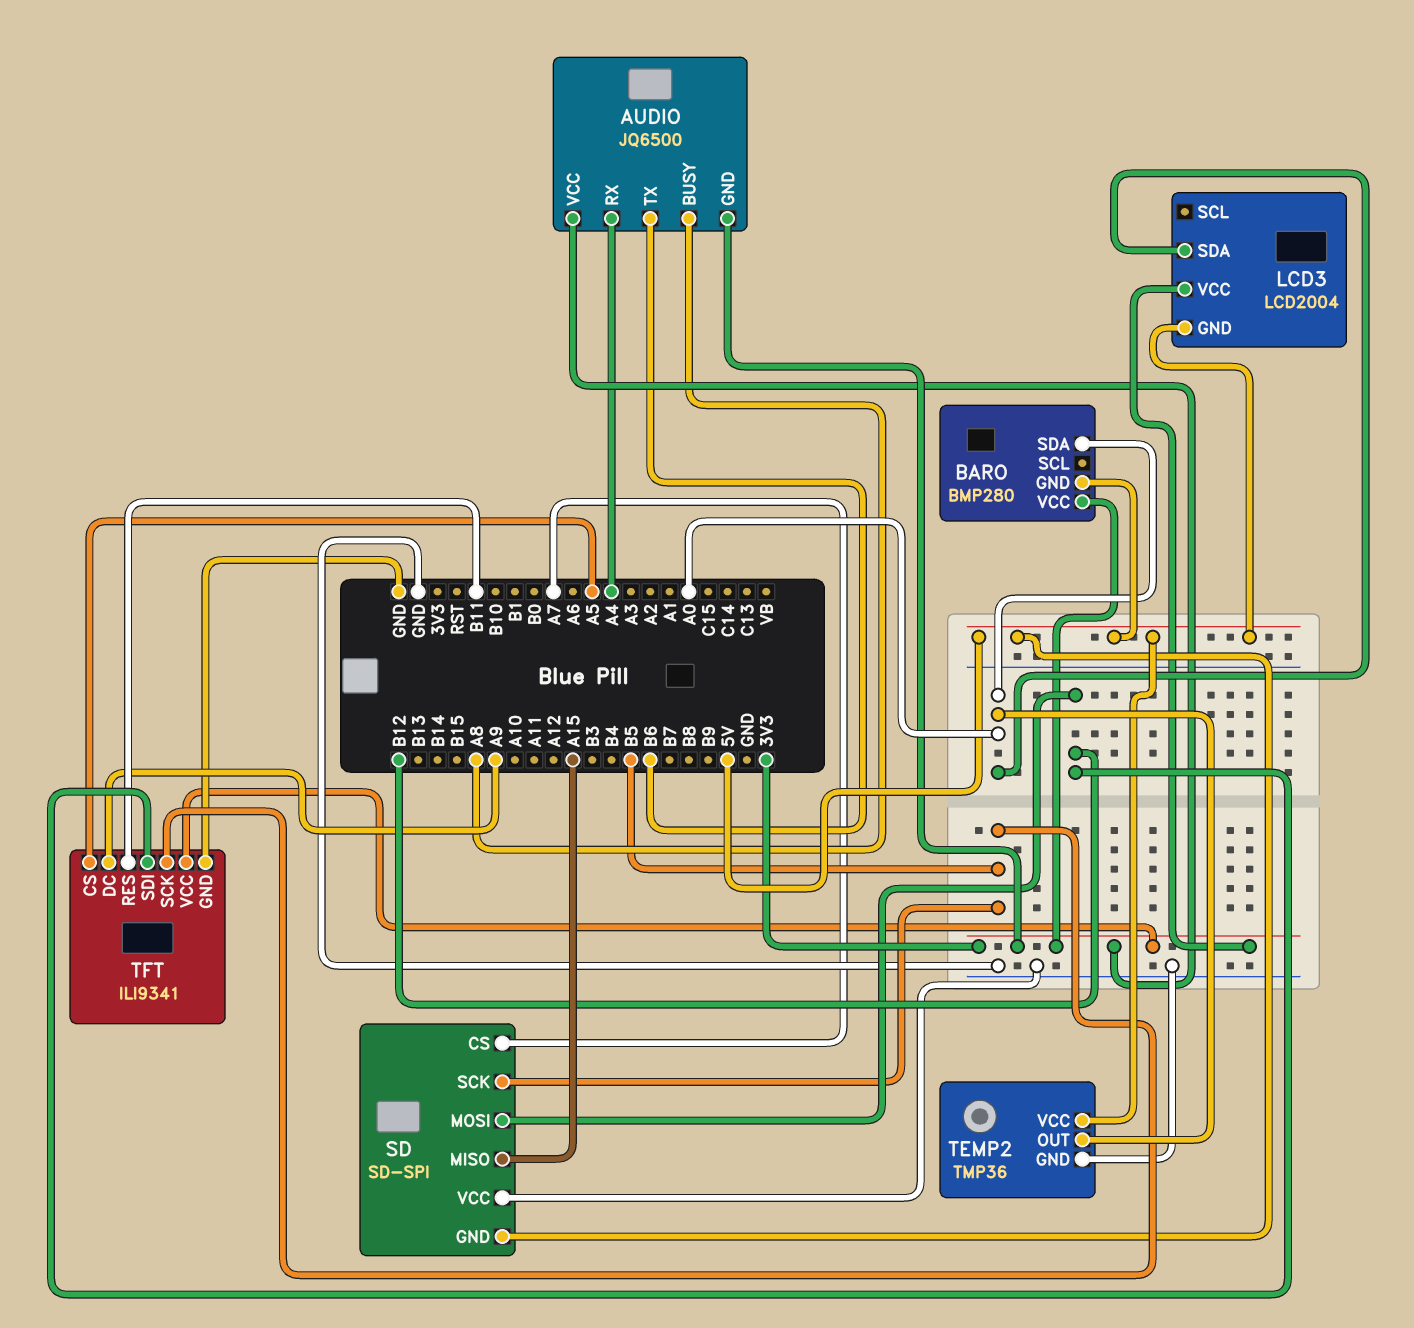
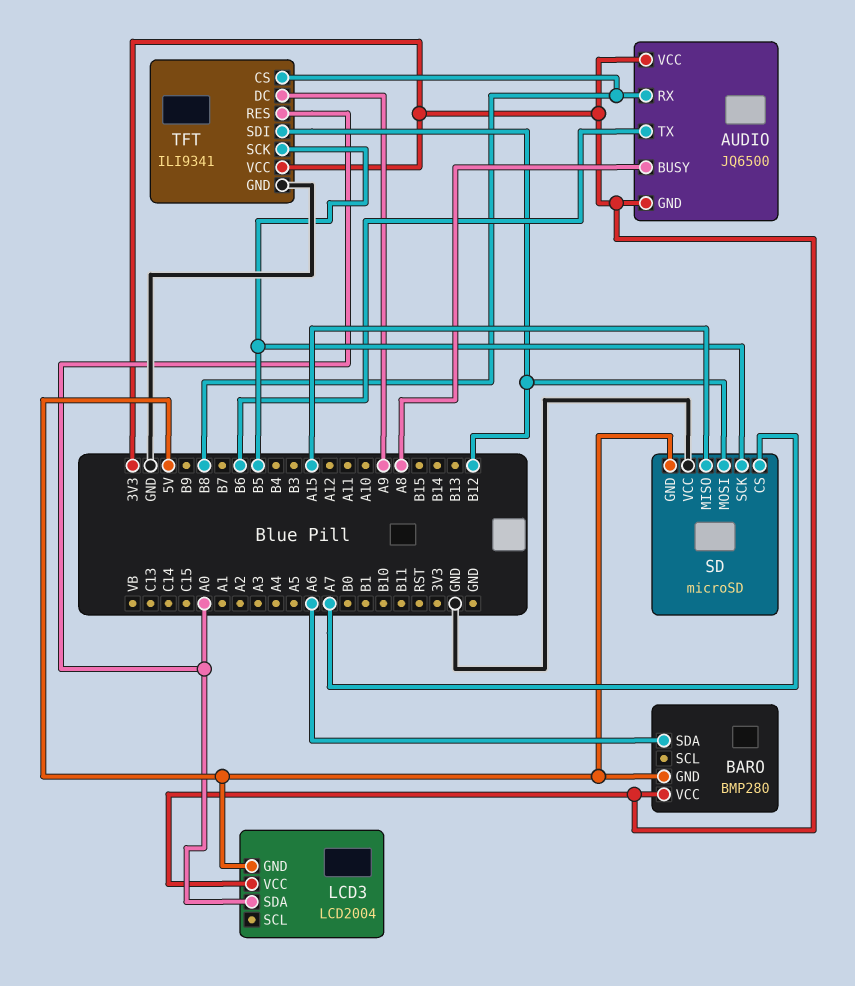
AUDIO pin RX: A4 -> B8
BARO pin SDA: A0 -> A6
SD: SD-SPI -> microSD
TEMP2: TMP36 -> none
TEMP2 pin GND: GND -> none
TEMP2 pin OUT: A0 -> none
TEMP2 pin VCC: 5V -> none
TFT pin CS: A5 -> B8
TFT pin RES: B11 -> A0

